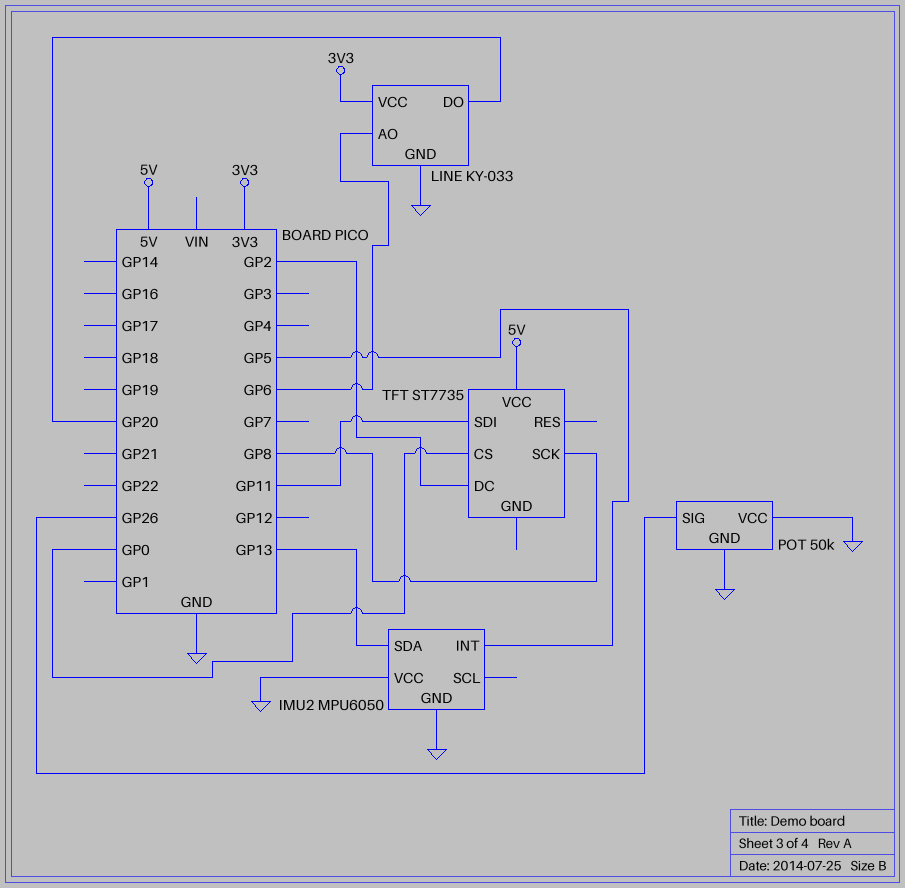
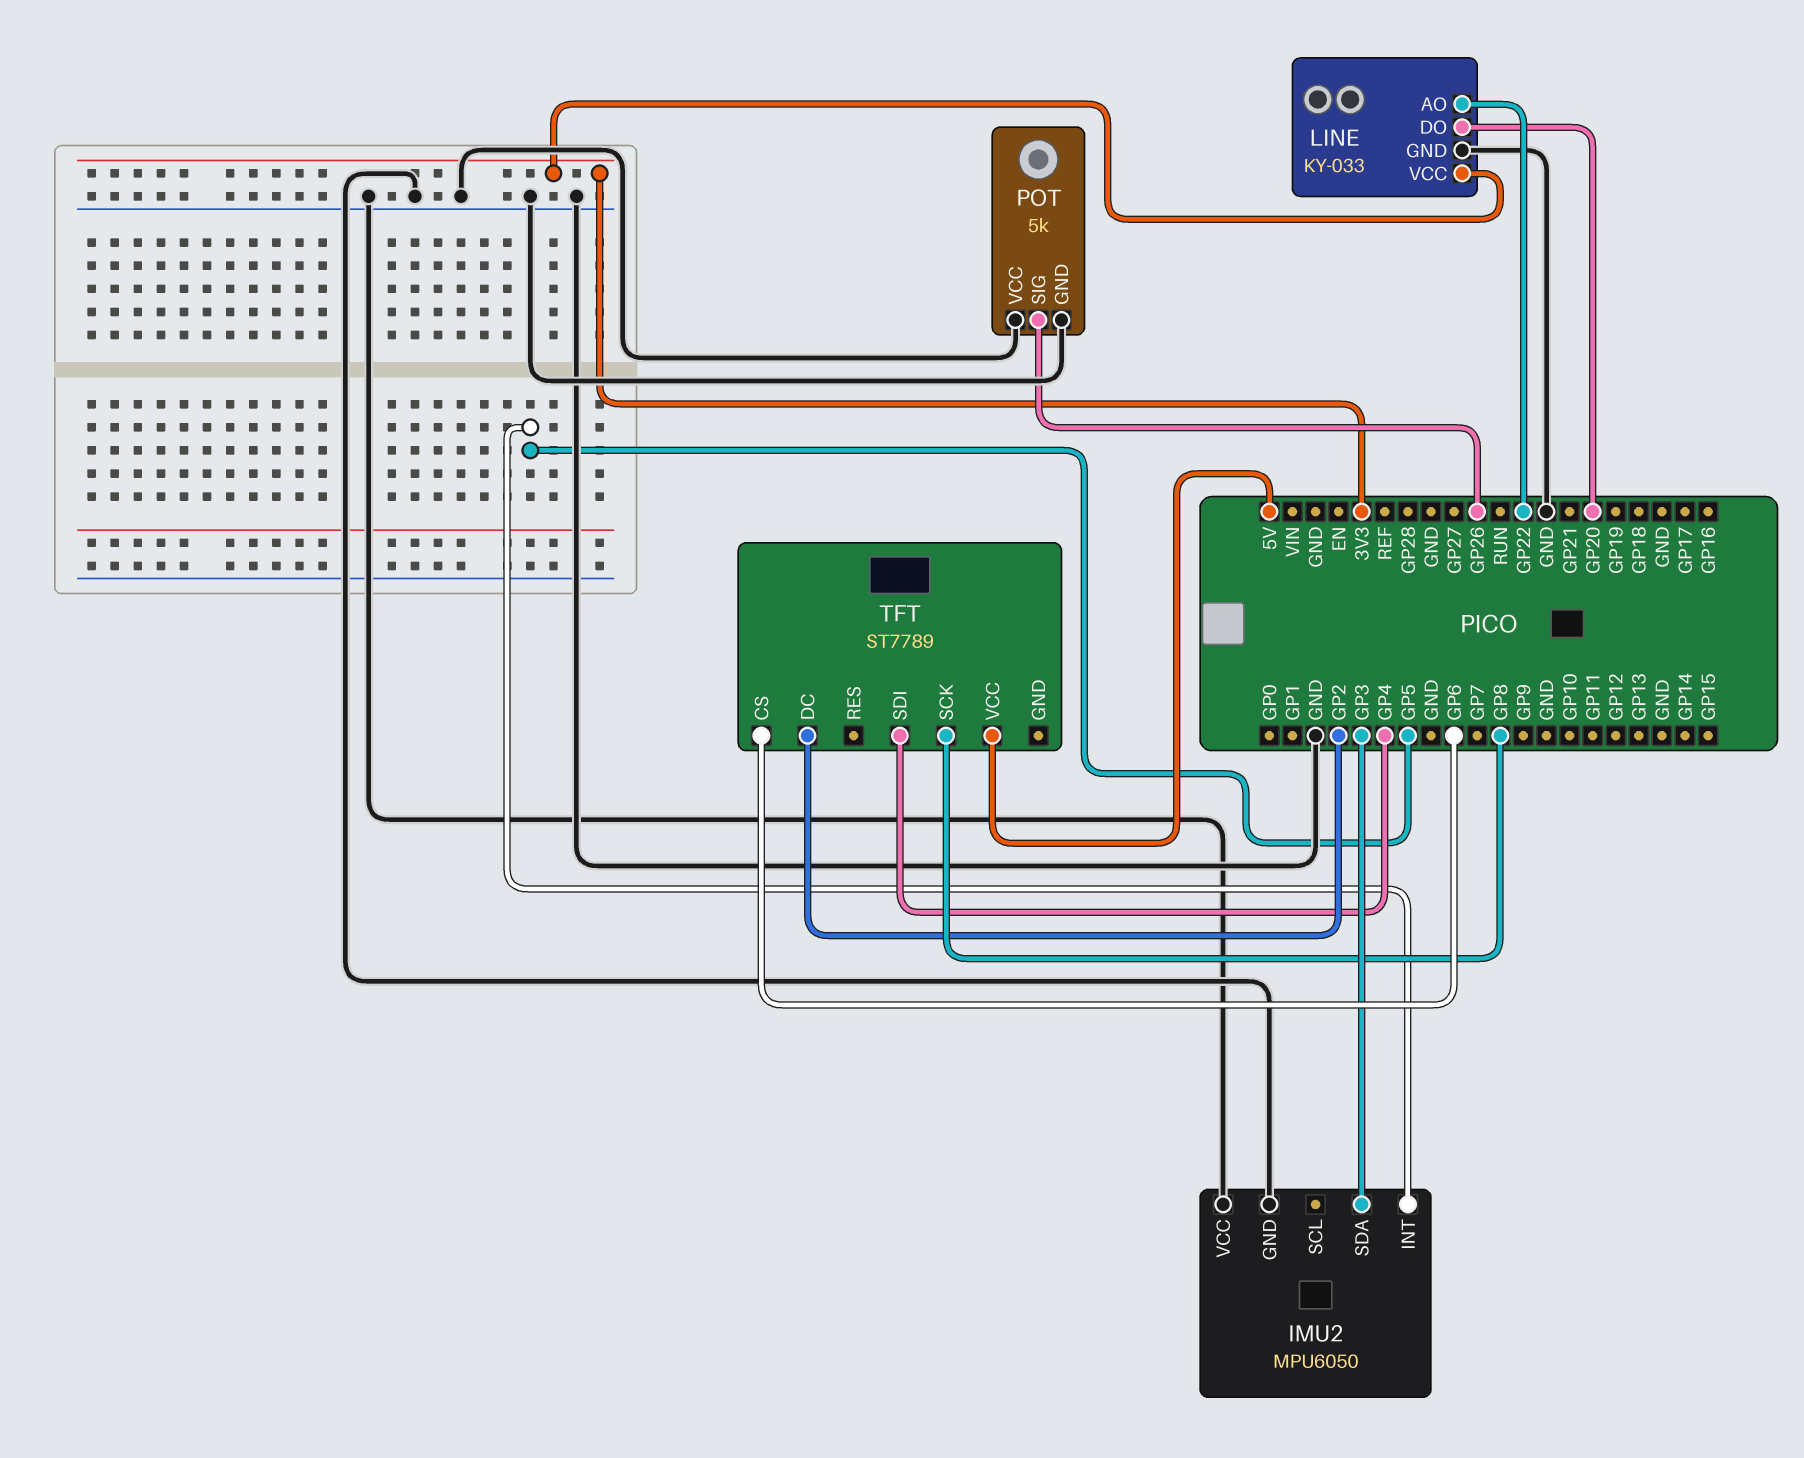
IMU2 pin SDA: GP13 -> GP3
LINE pin AO: GP6 -> GP22
POT: 50k -> 5k
TFT: ST7735 -> ST7789
TFT pin CS: GP0 -> GP6
TFT pin SDI: GP11 -> GP4

